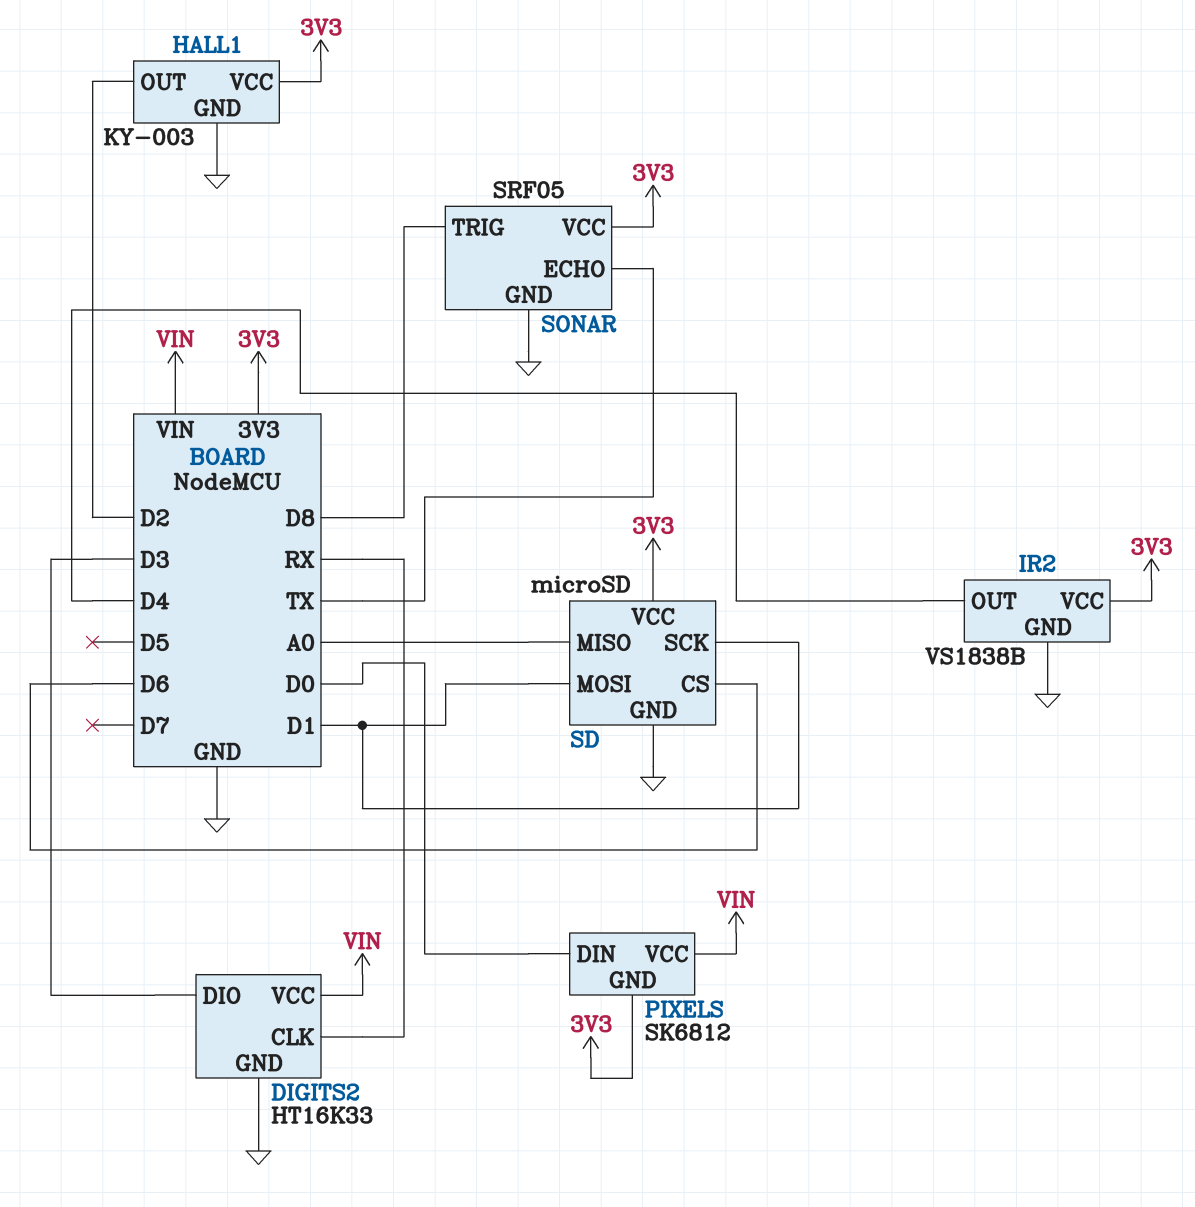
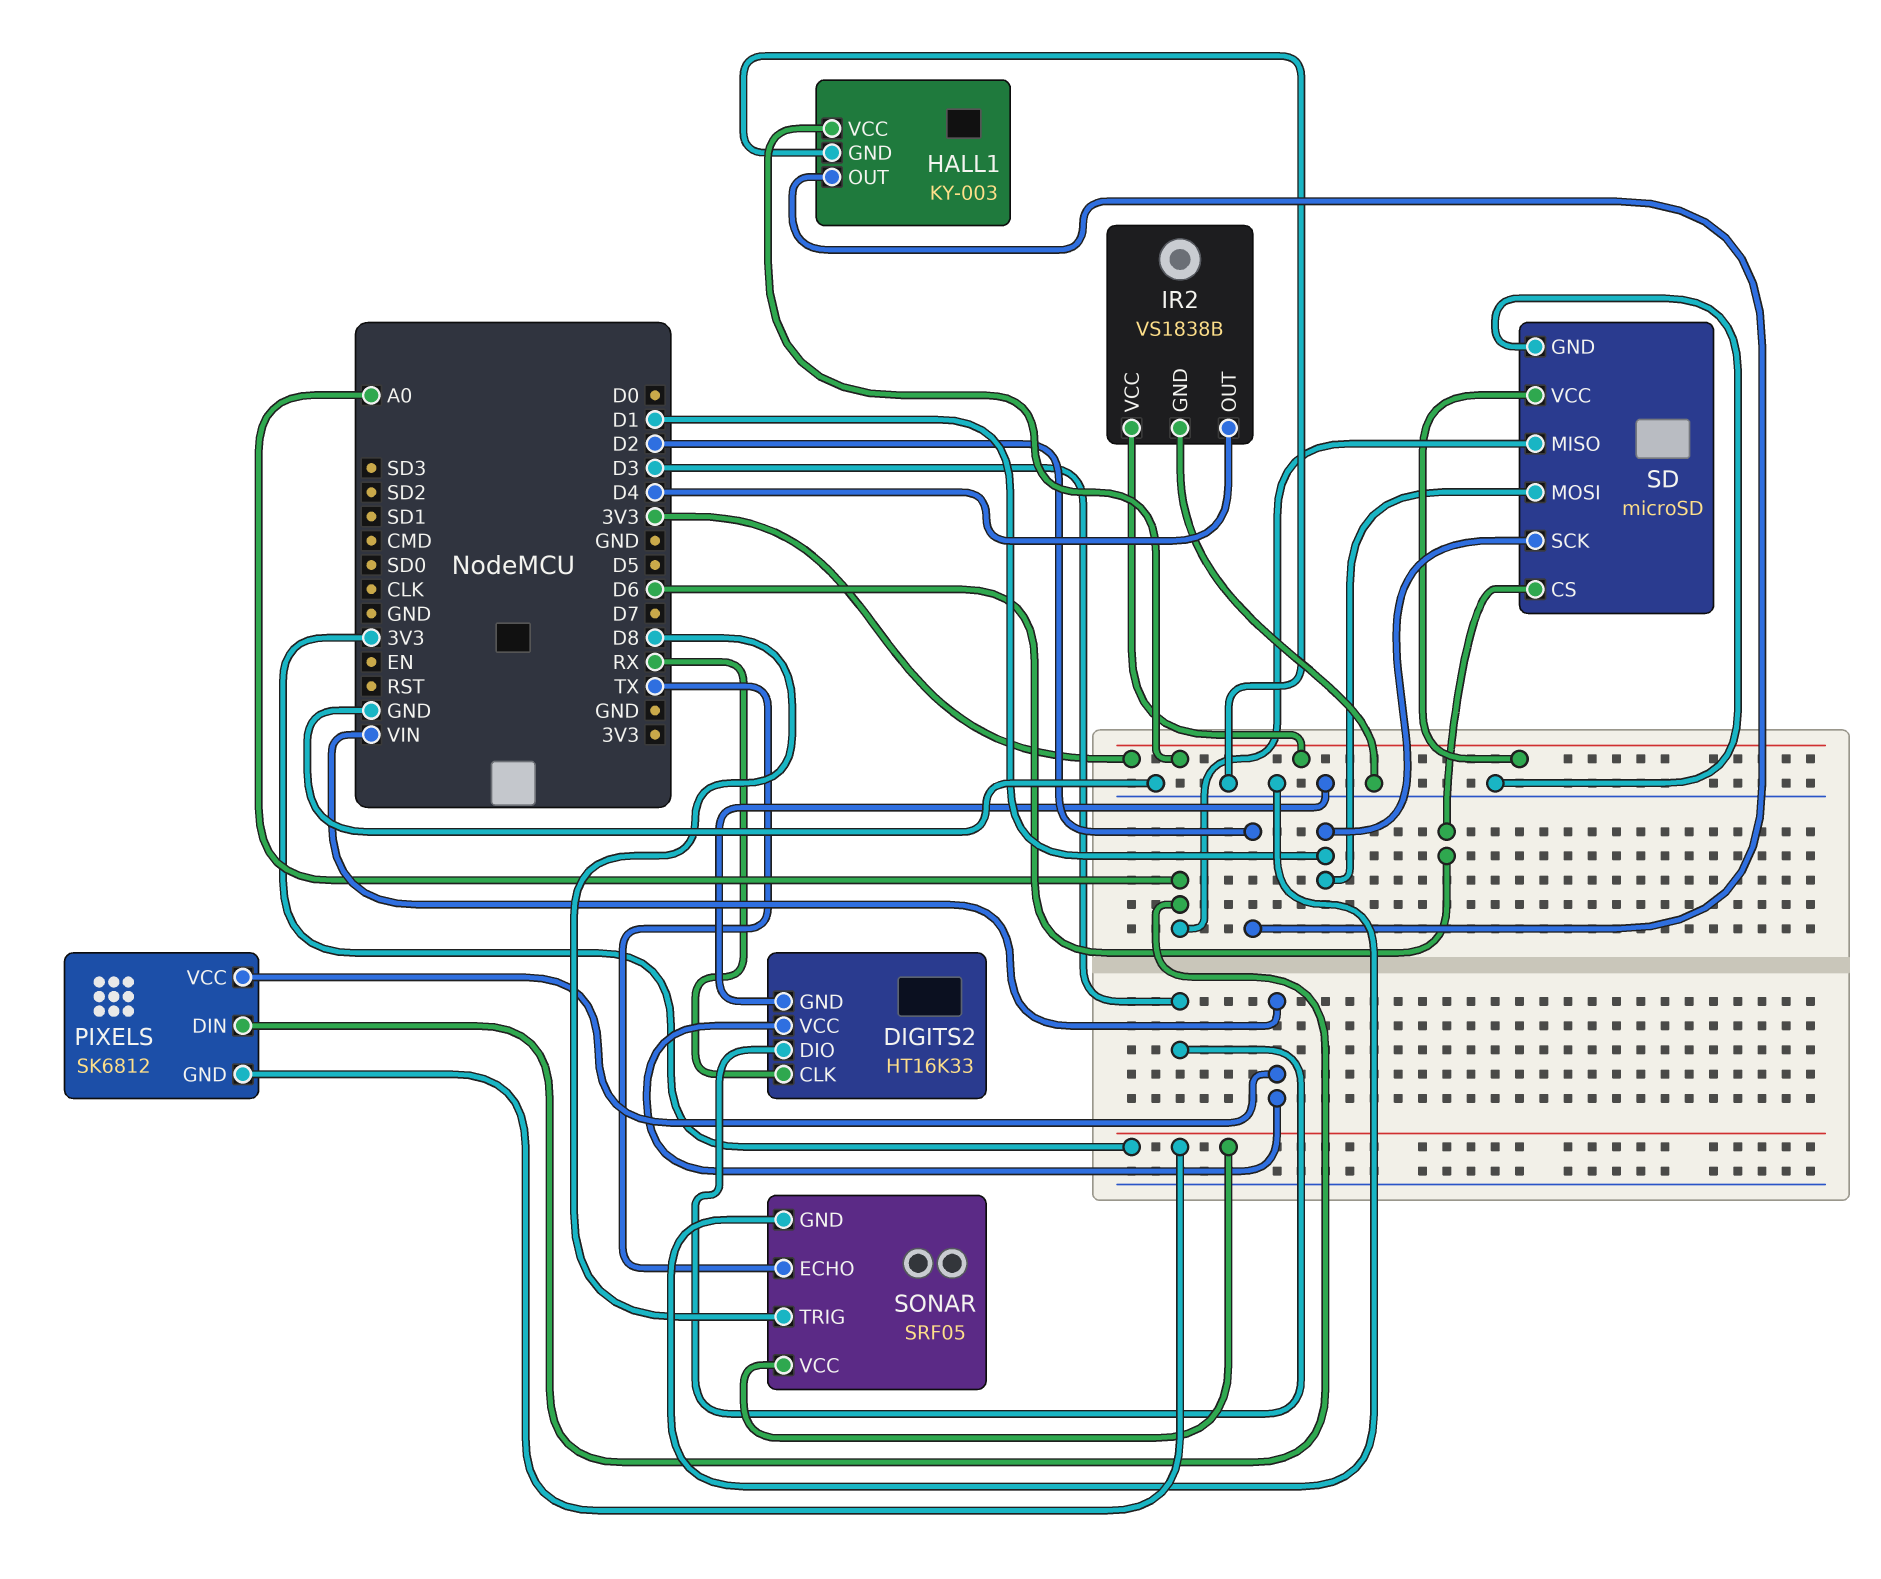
PIXELS pin DIN: D0 -> A0

